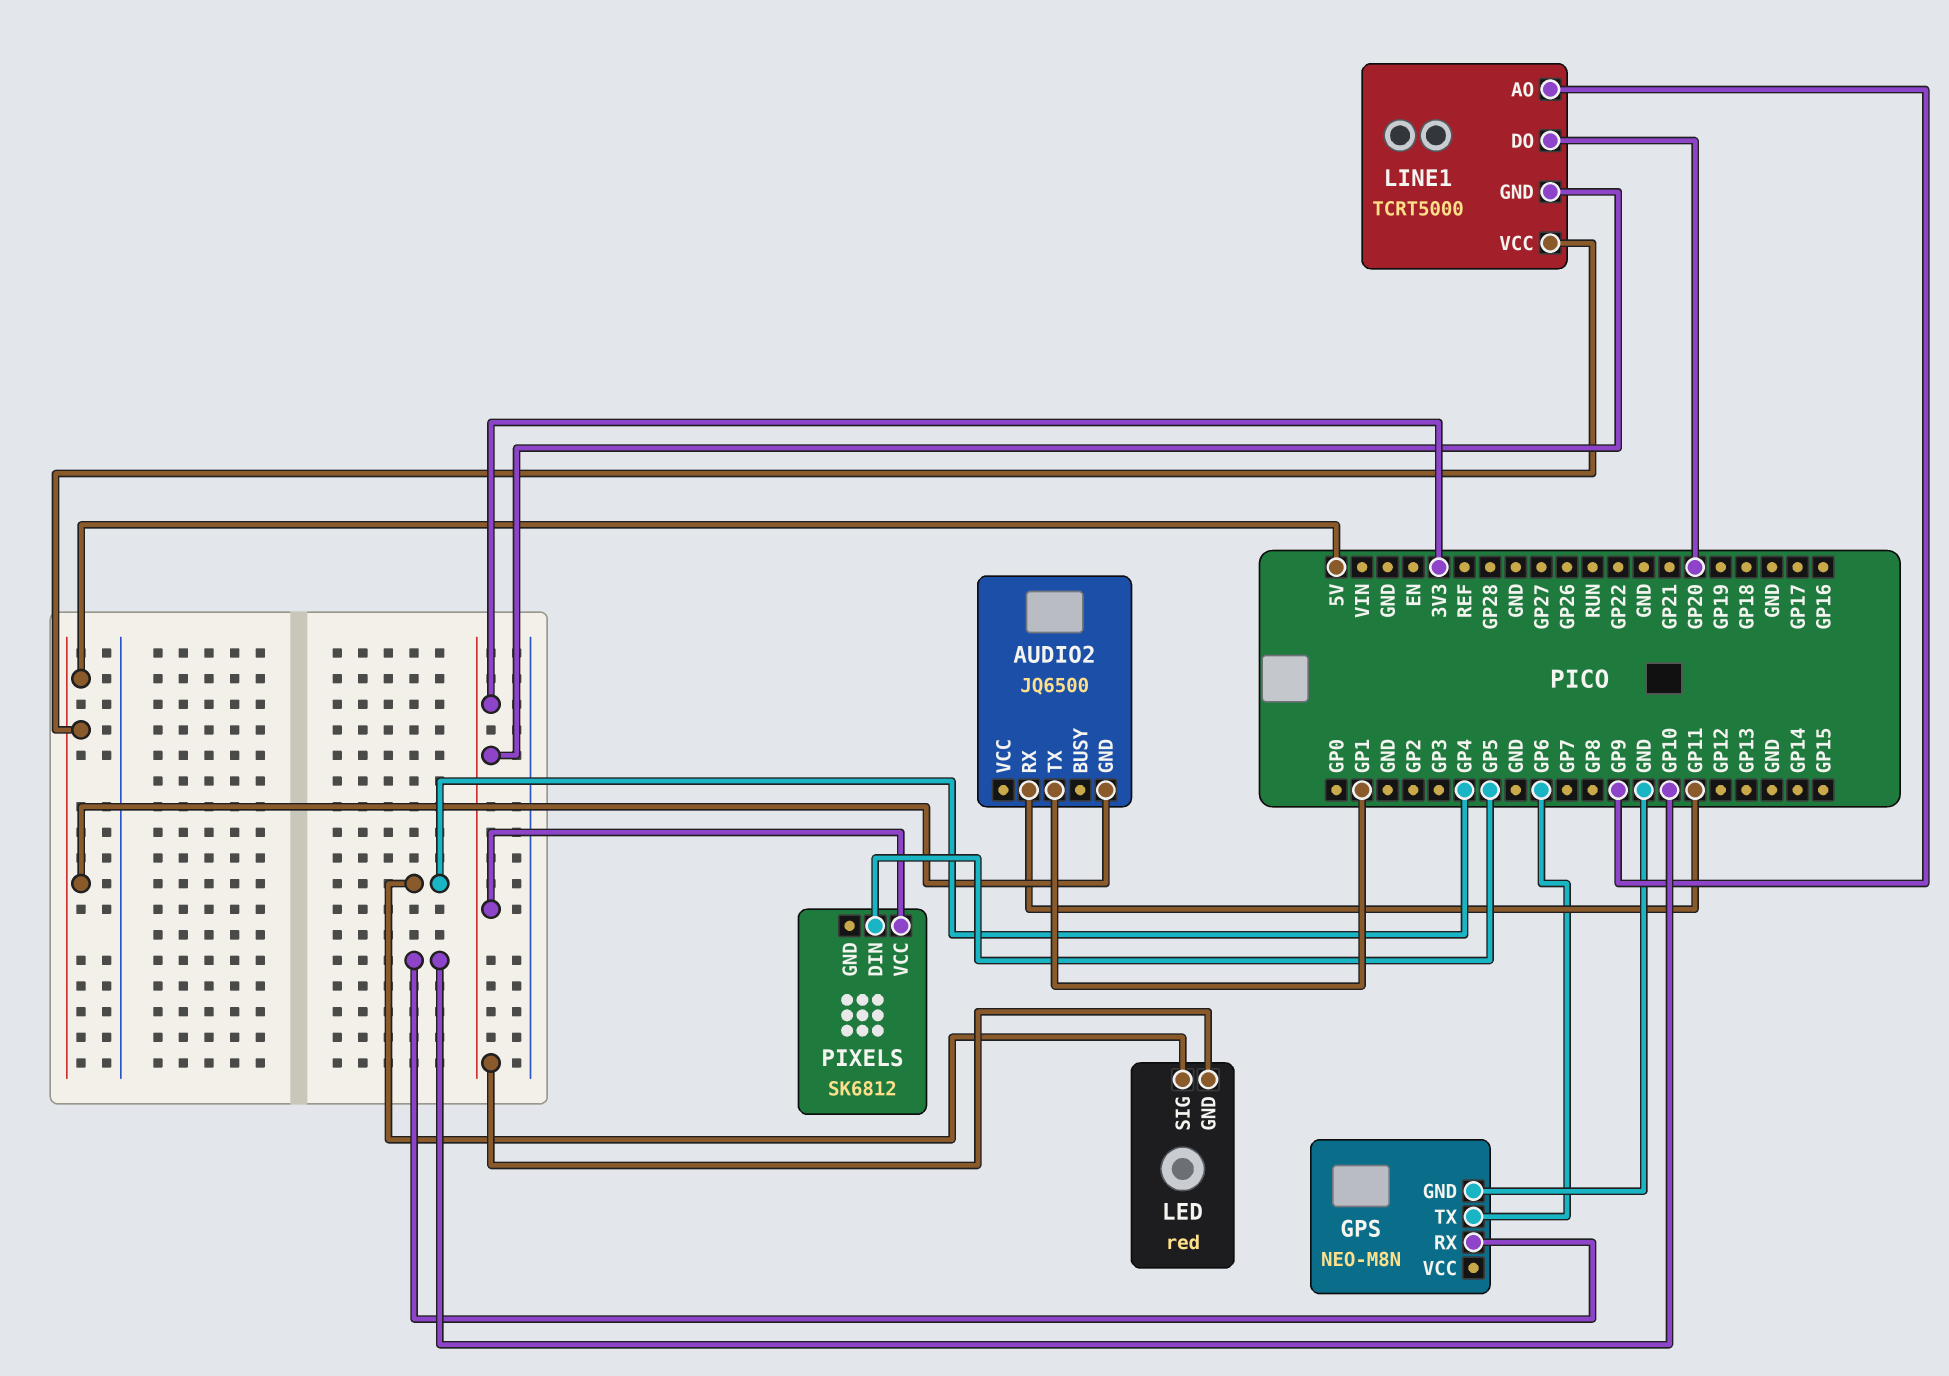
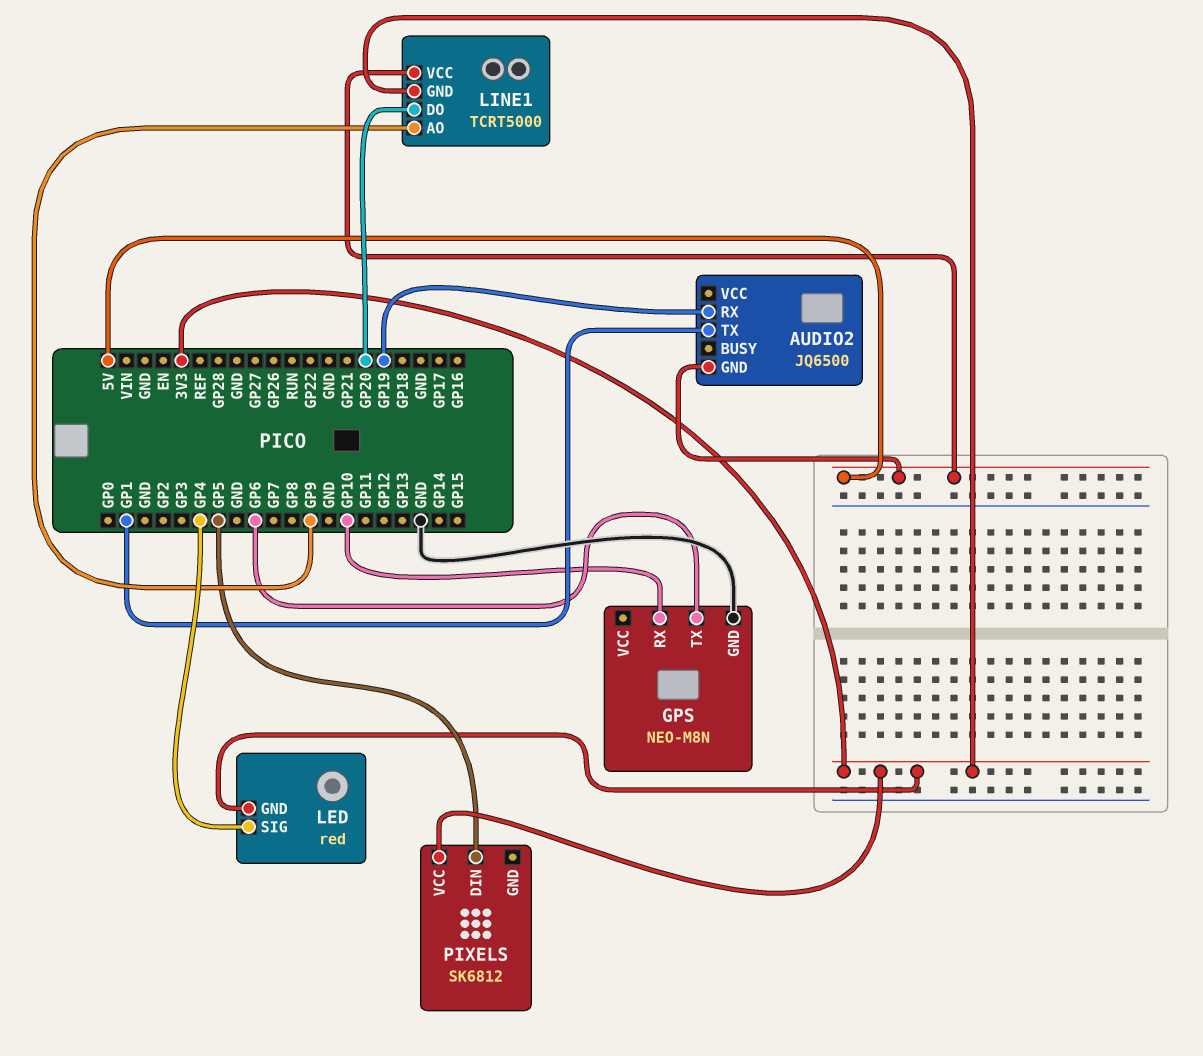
AUDIO2 pin RX: GP11 -> GP19

